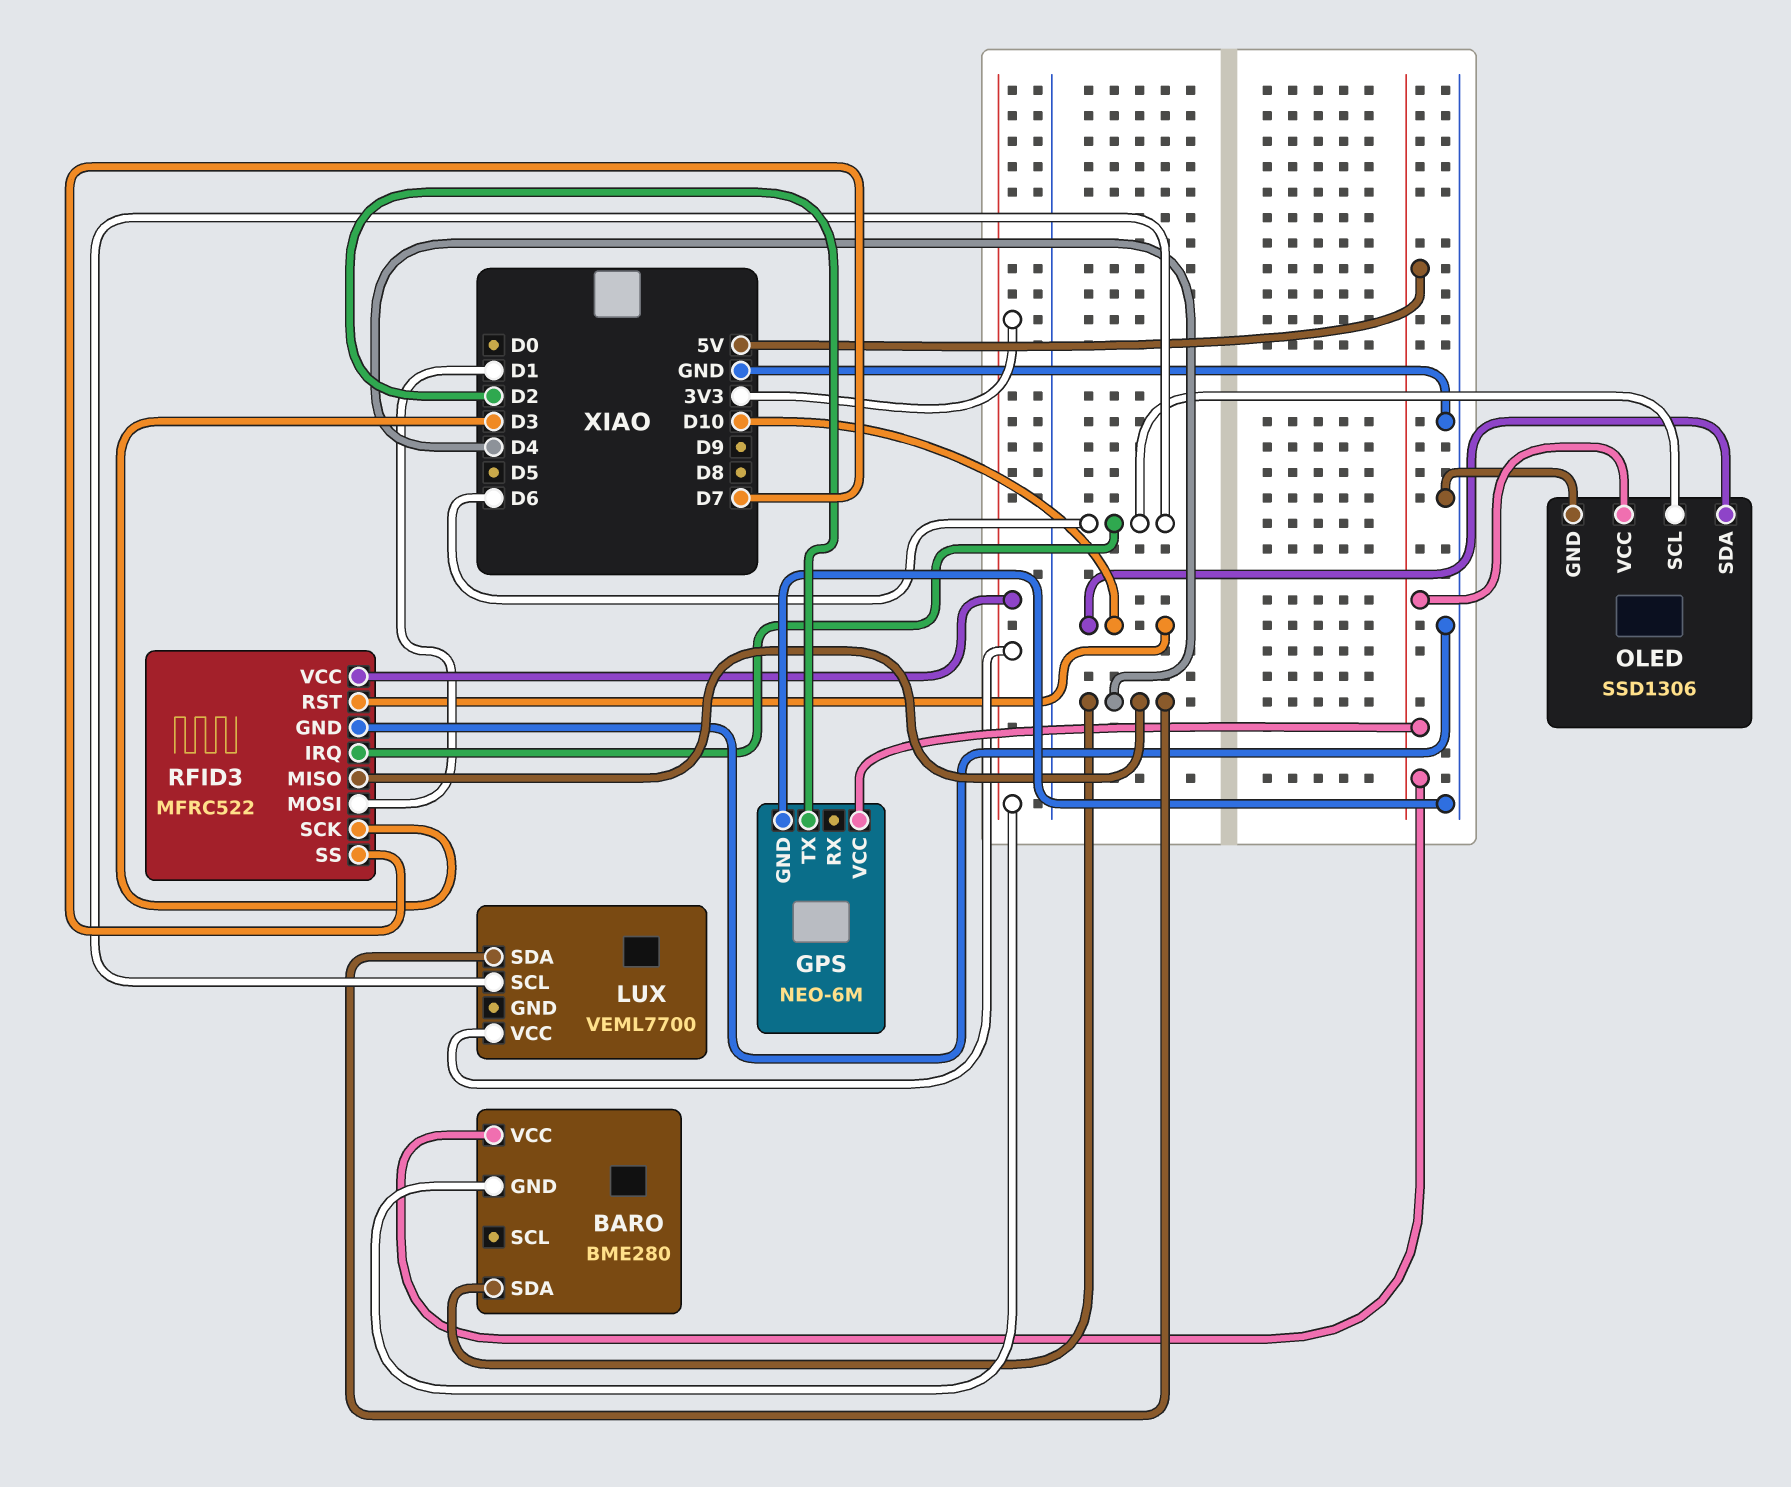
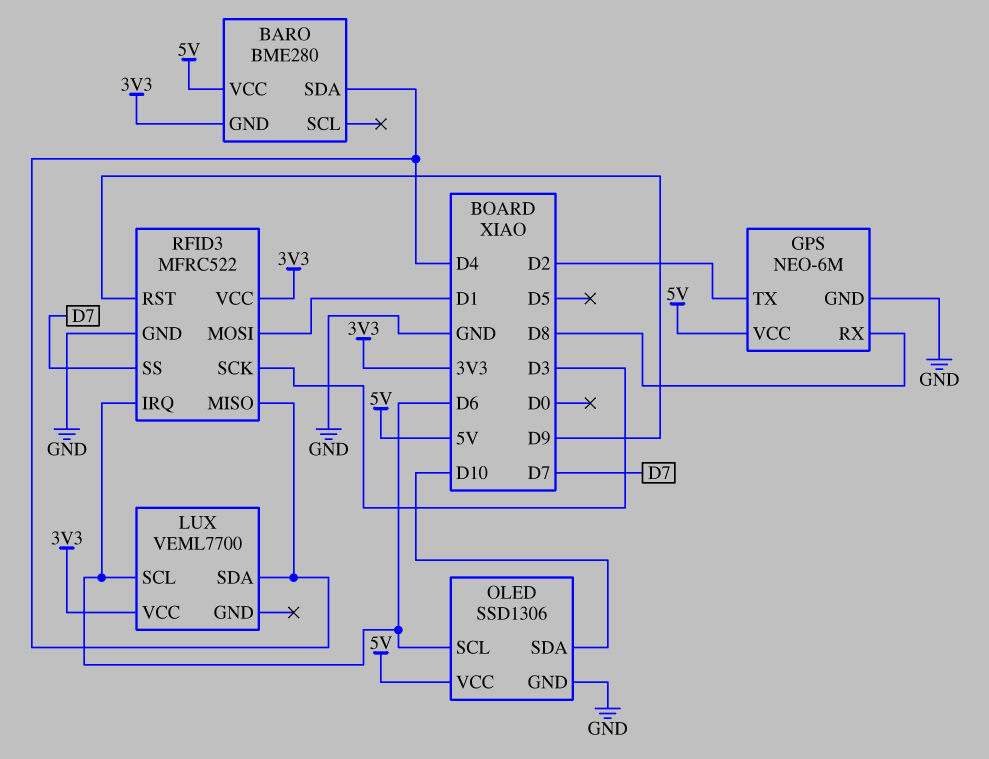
GPS pin RX: none -> D8
RFID3 pin RST: D10 -> D9

